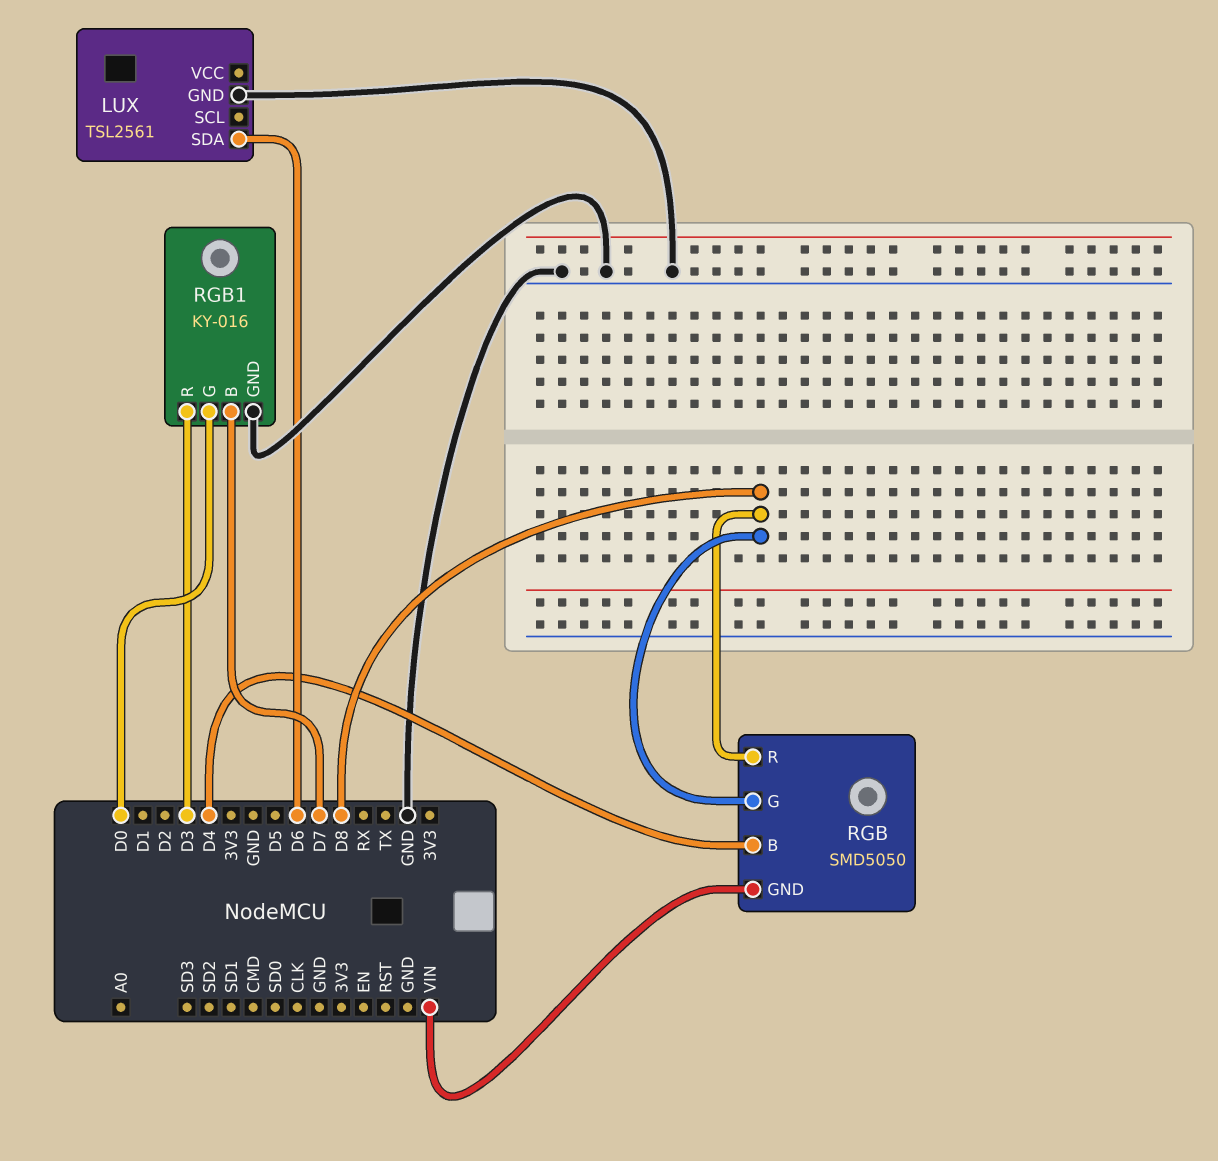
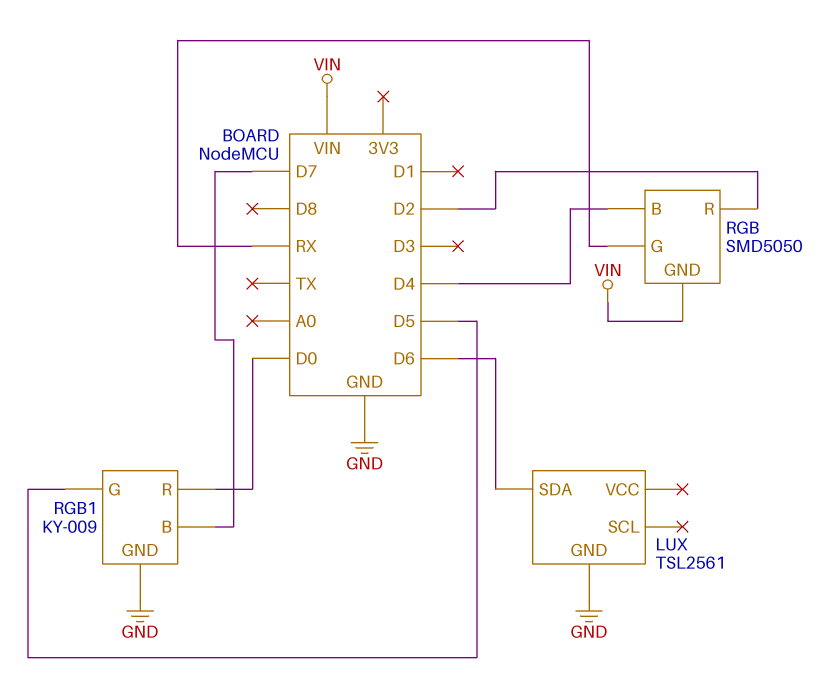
RGB pin G: D8 -> RX
RGB pin R: D8 -> D2
RGB1: KY-016 -> KY-009
RGB1 pin G: D0 -> D5
RGB1 pin R: D3 -> D0

